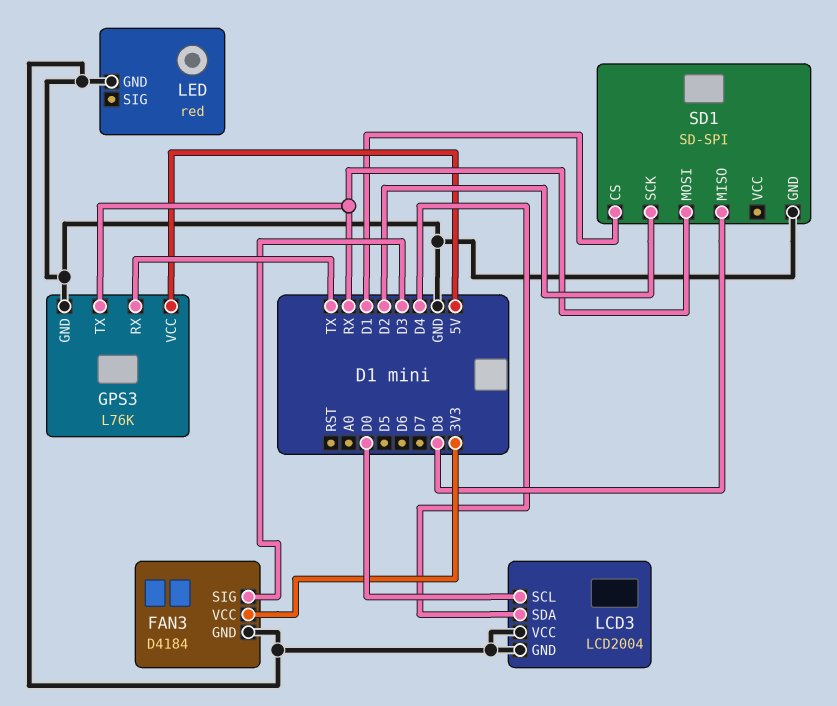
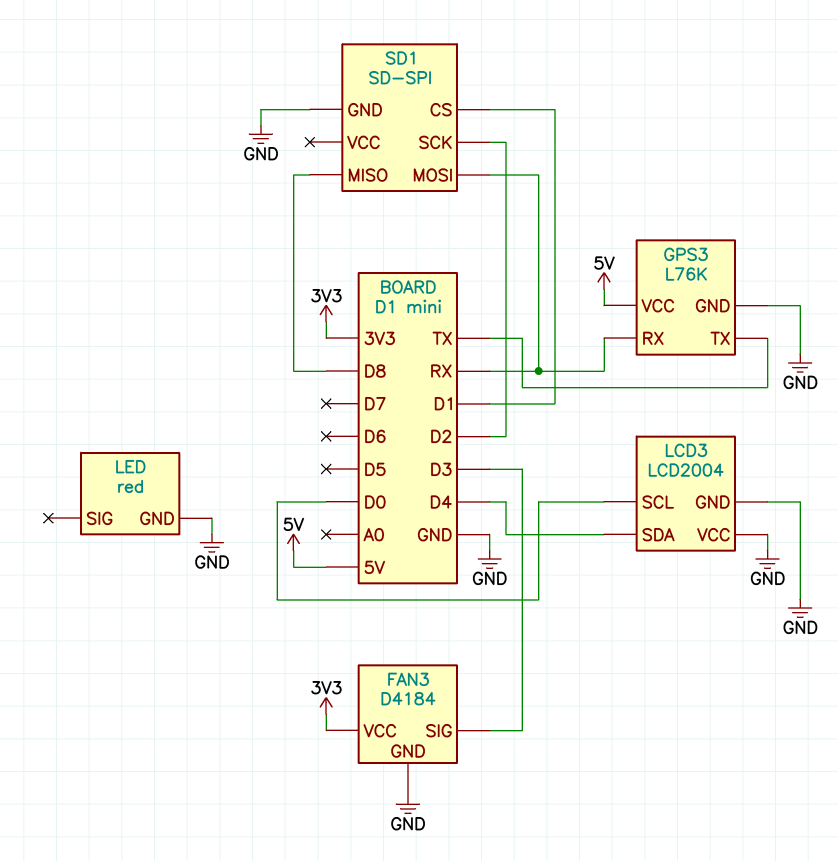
GPS3 pin RX: TX -> RX
GPS3 pin TX: RX -> TX

